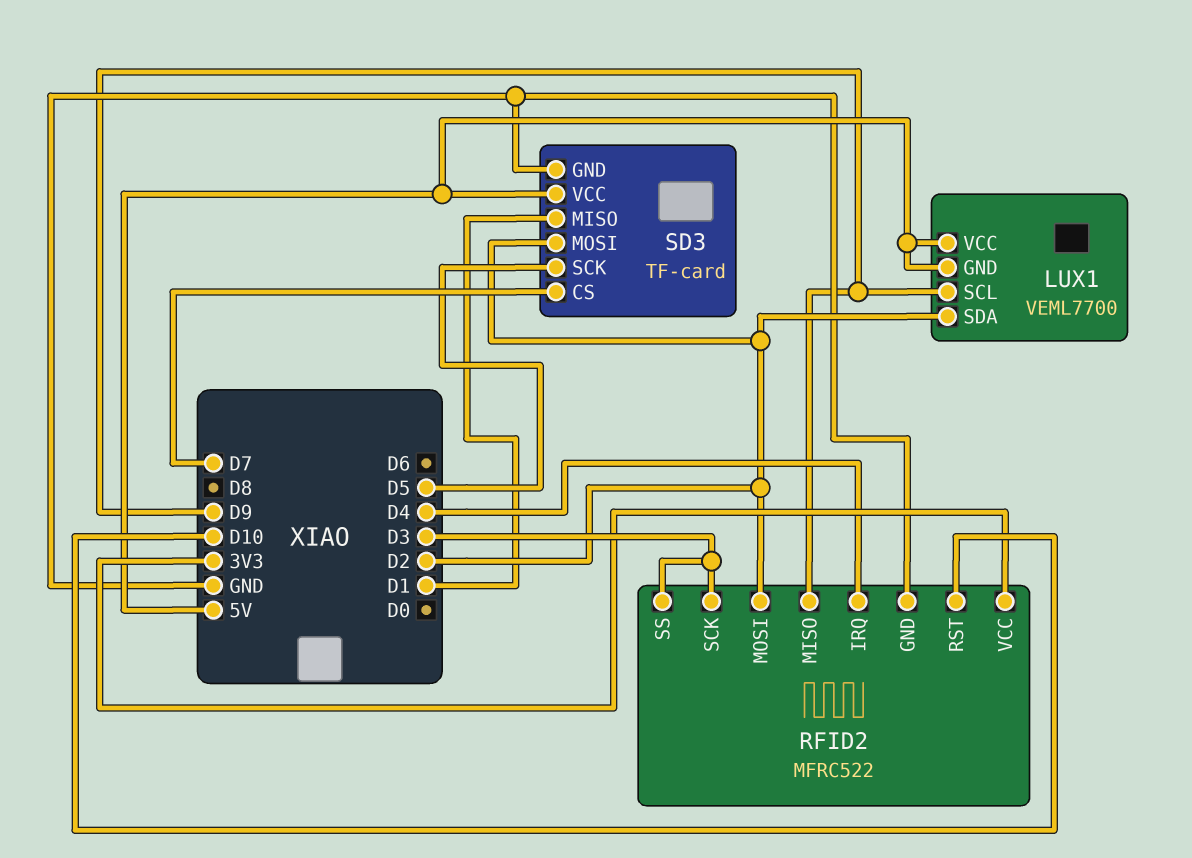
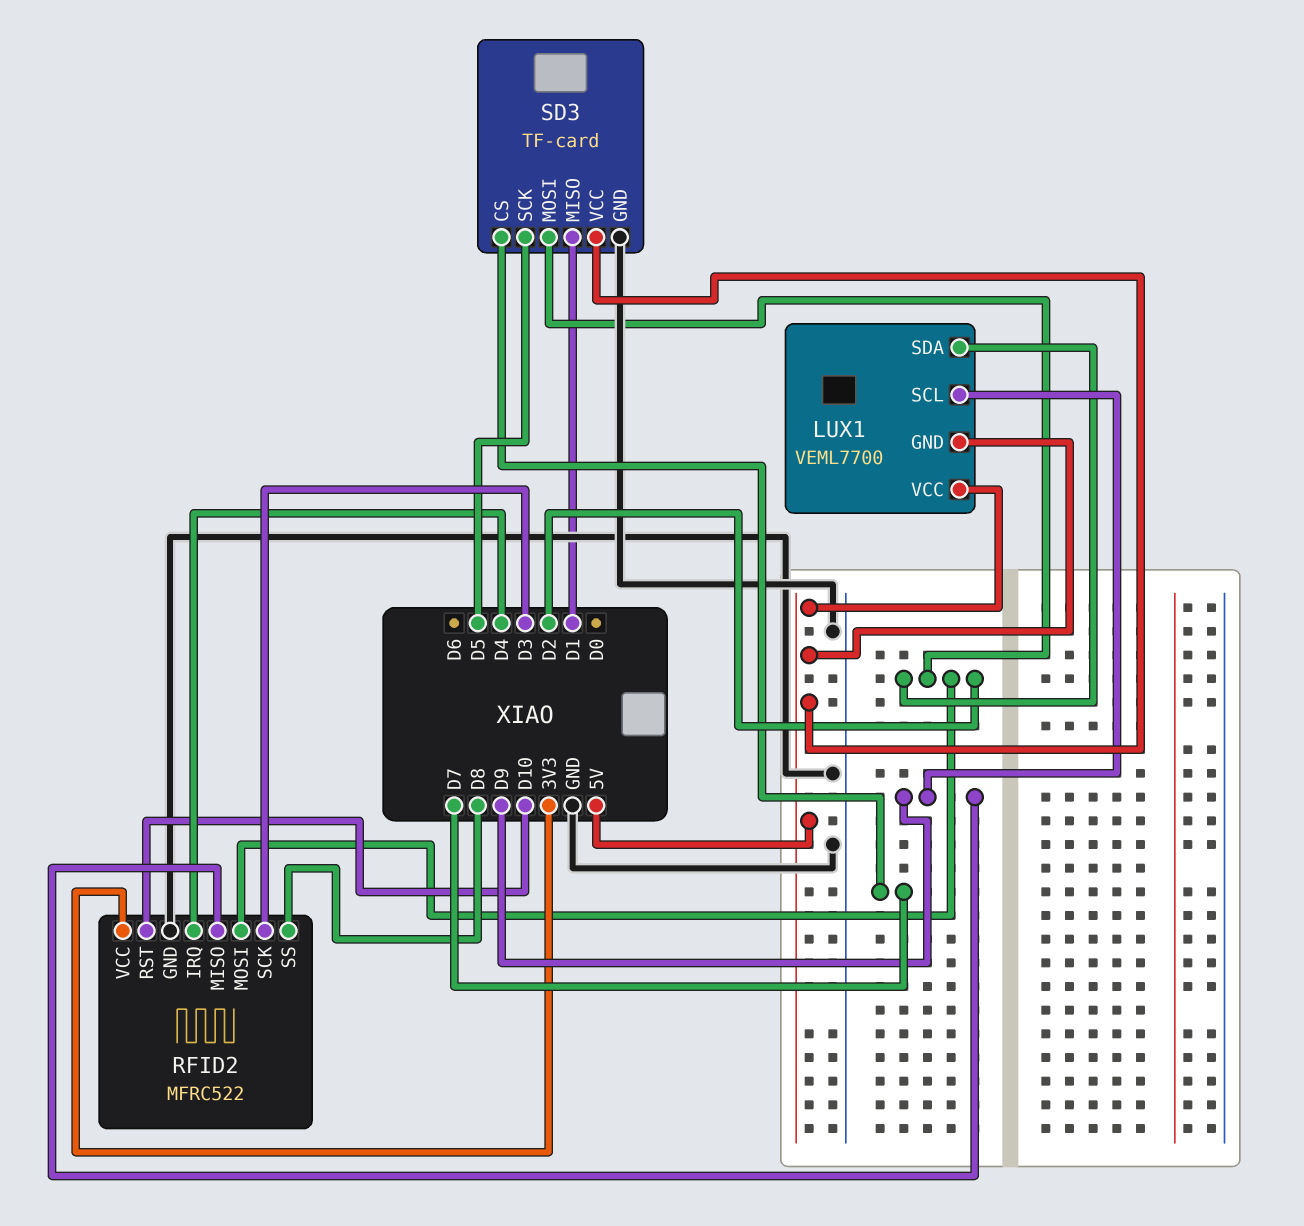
RFID2 pin SS: D3 -> D8

